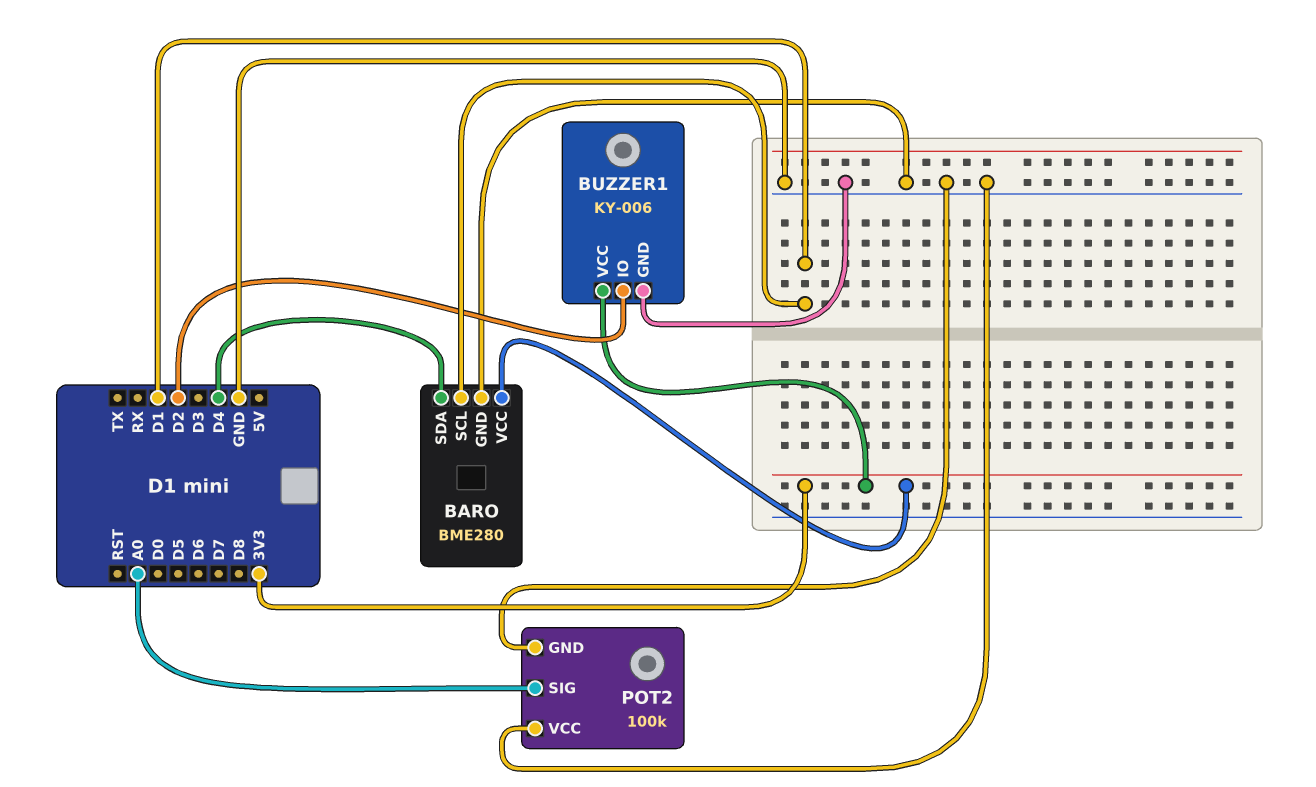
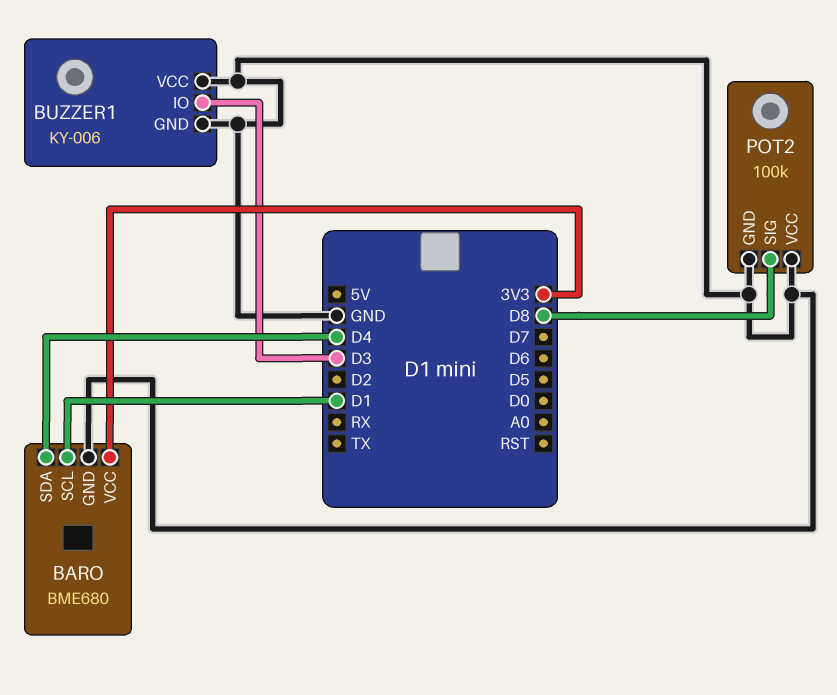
BARO: BME280 -> BME680
BUZZER1 pin IO: D2 -> D3
BUZZER1 pin VCC: 3V3 -> GND
POT2 pin SIG: A0 -> D8

